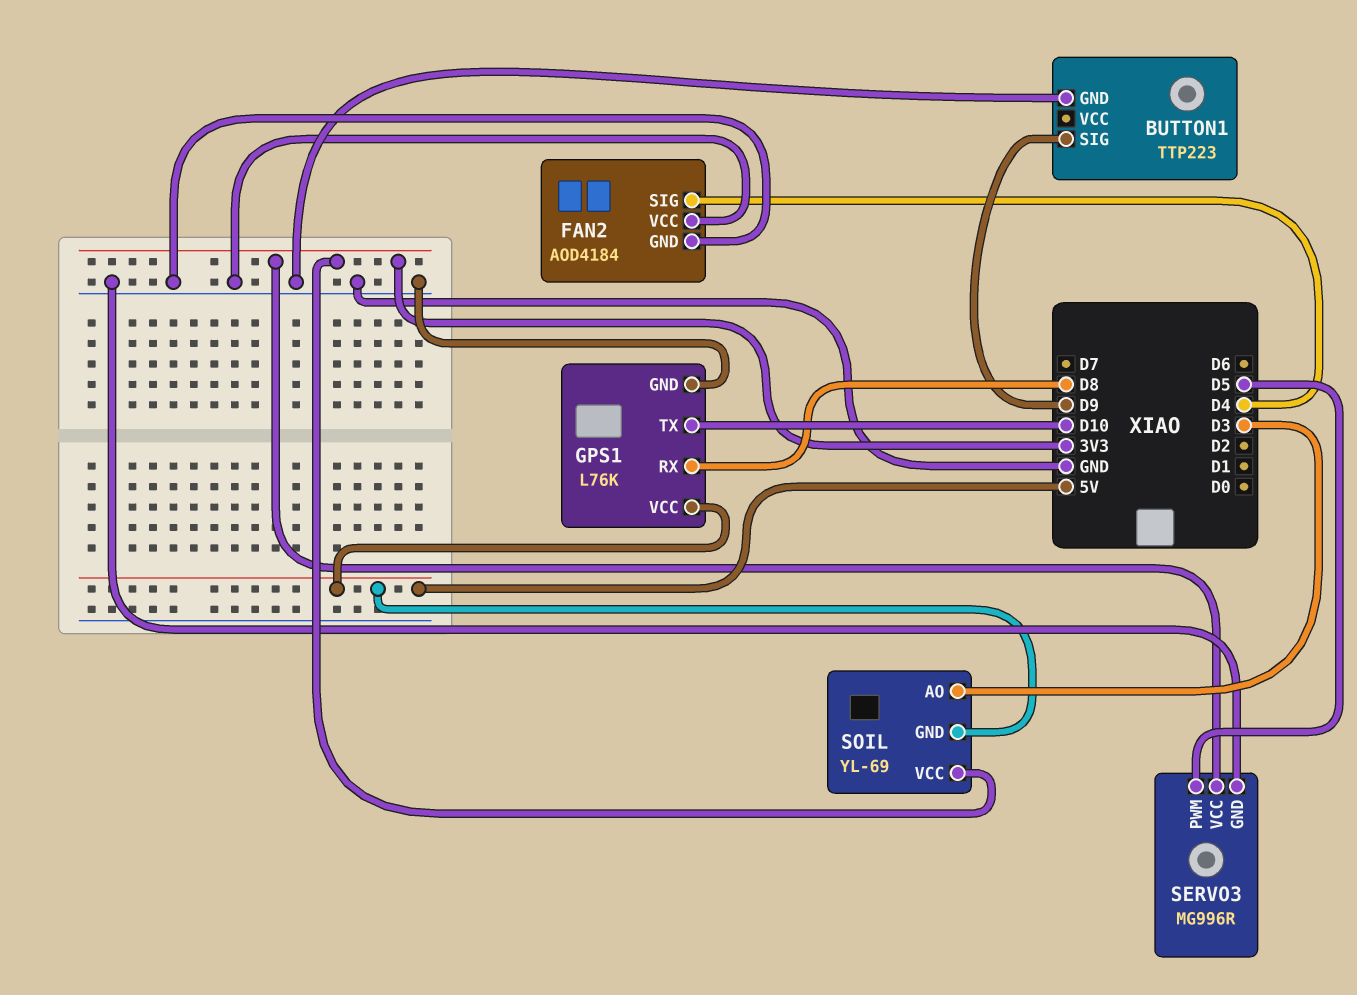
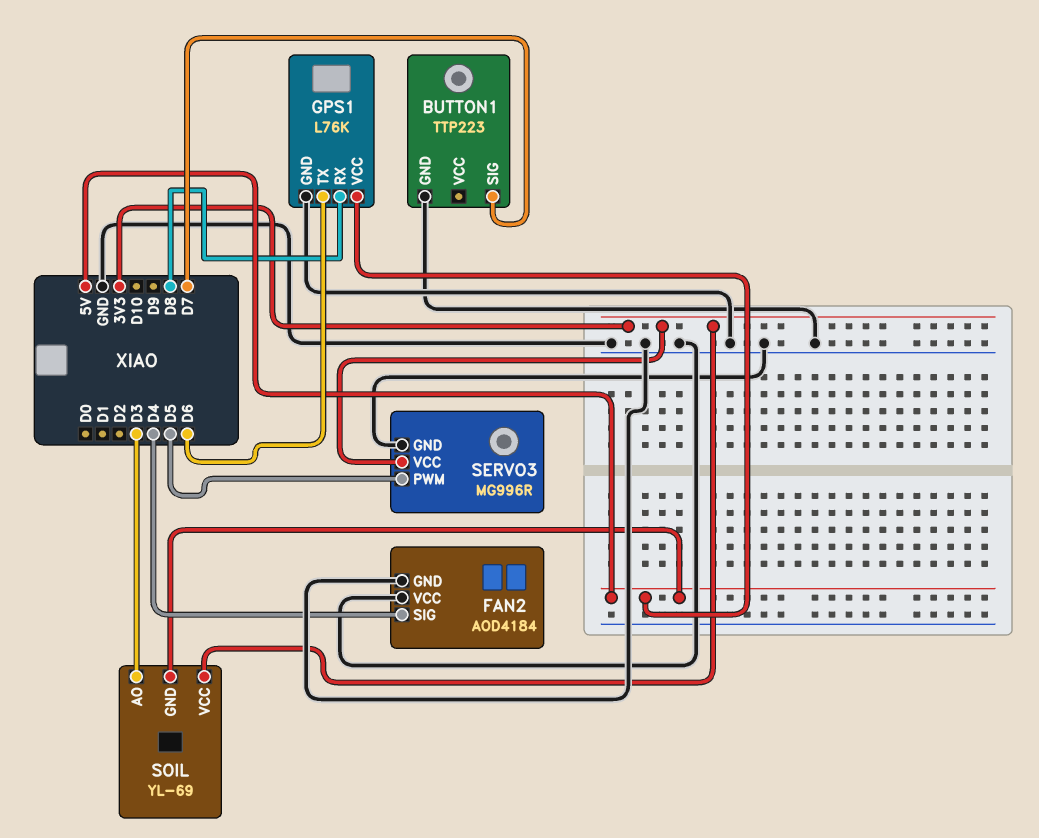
BUTTON1 pin SIG: D9 -> D7
GPS1 pin TX: D10 -> D6

